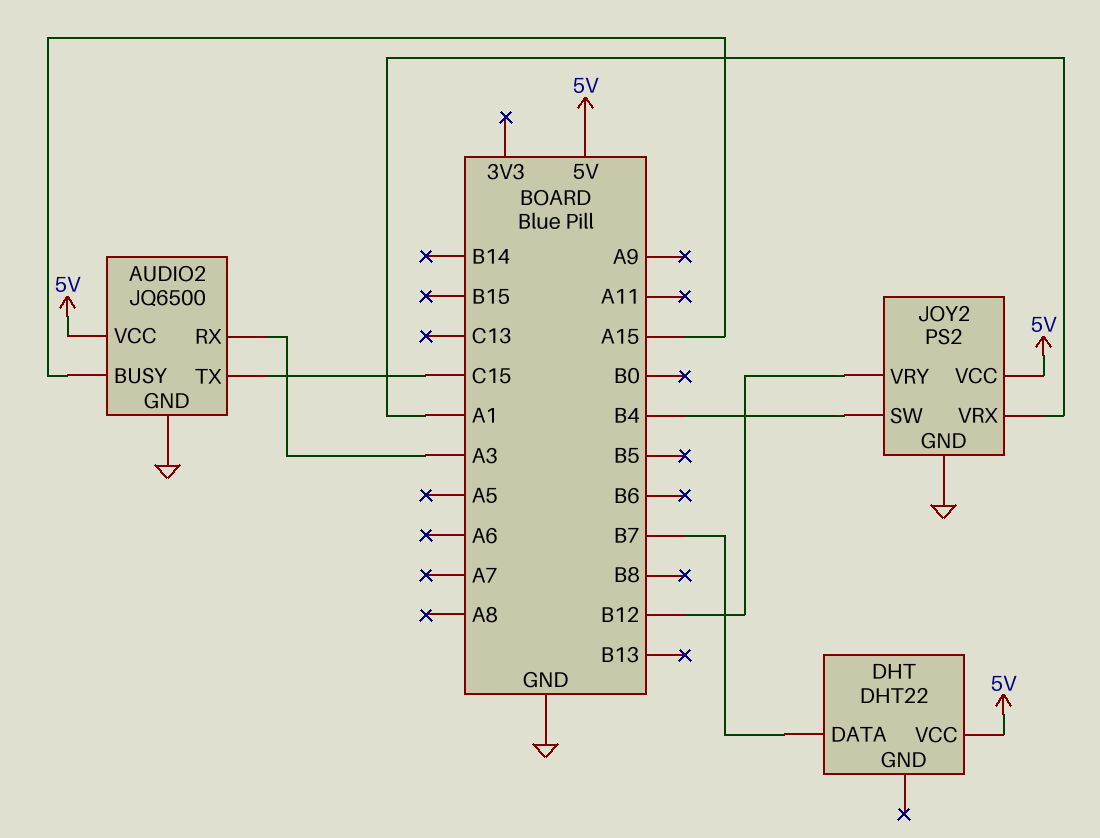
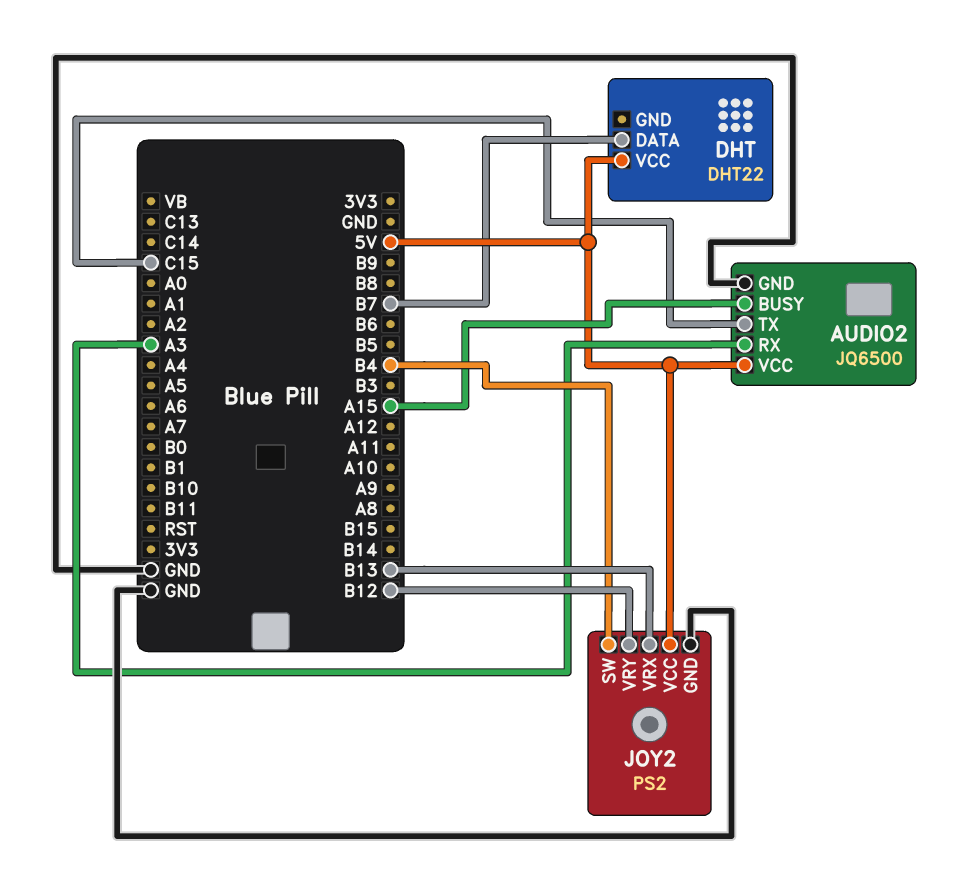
JOY2 pin VRX: A1 -> B13

